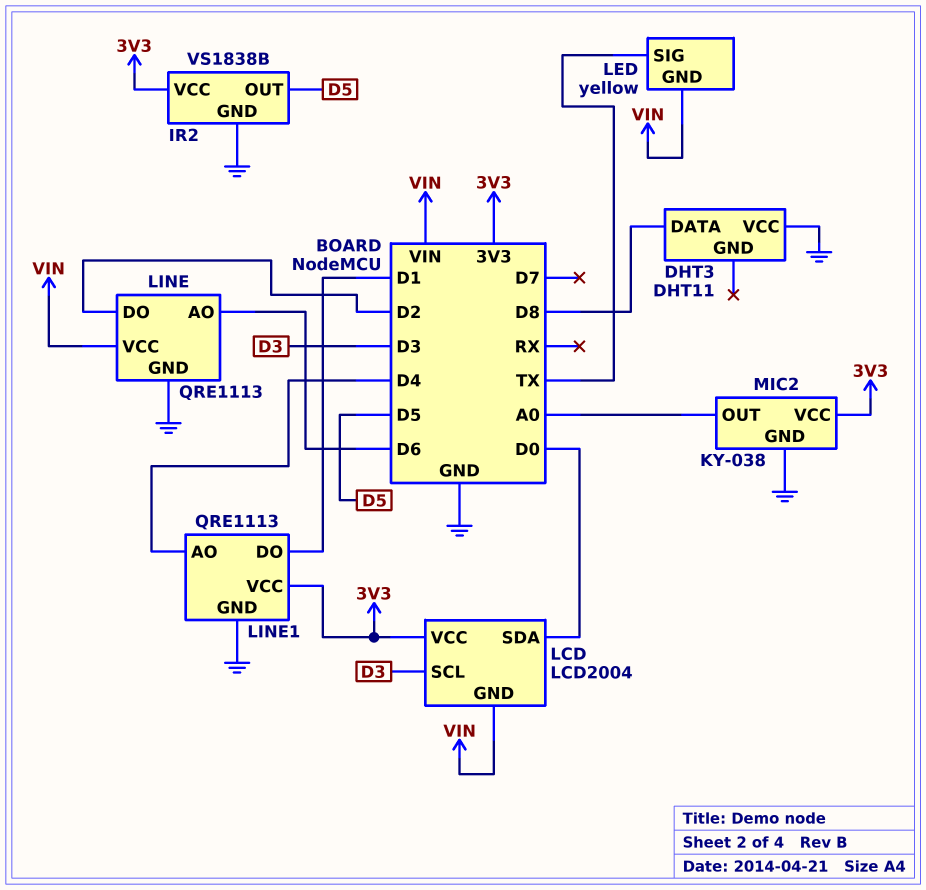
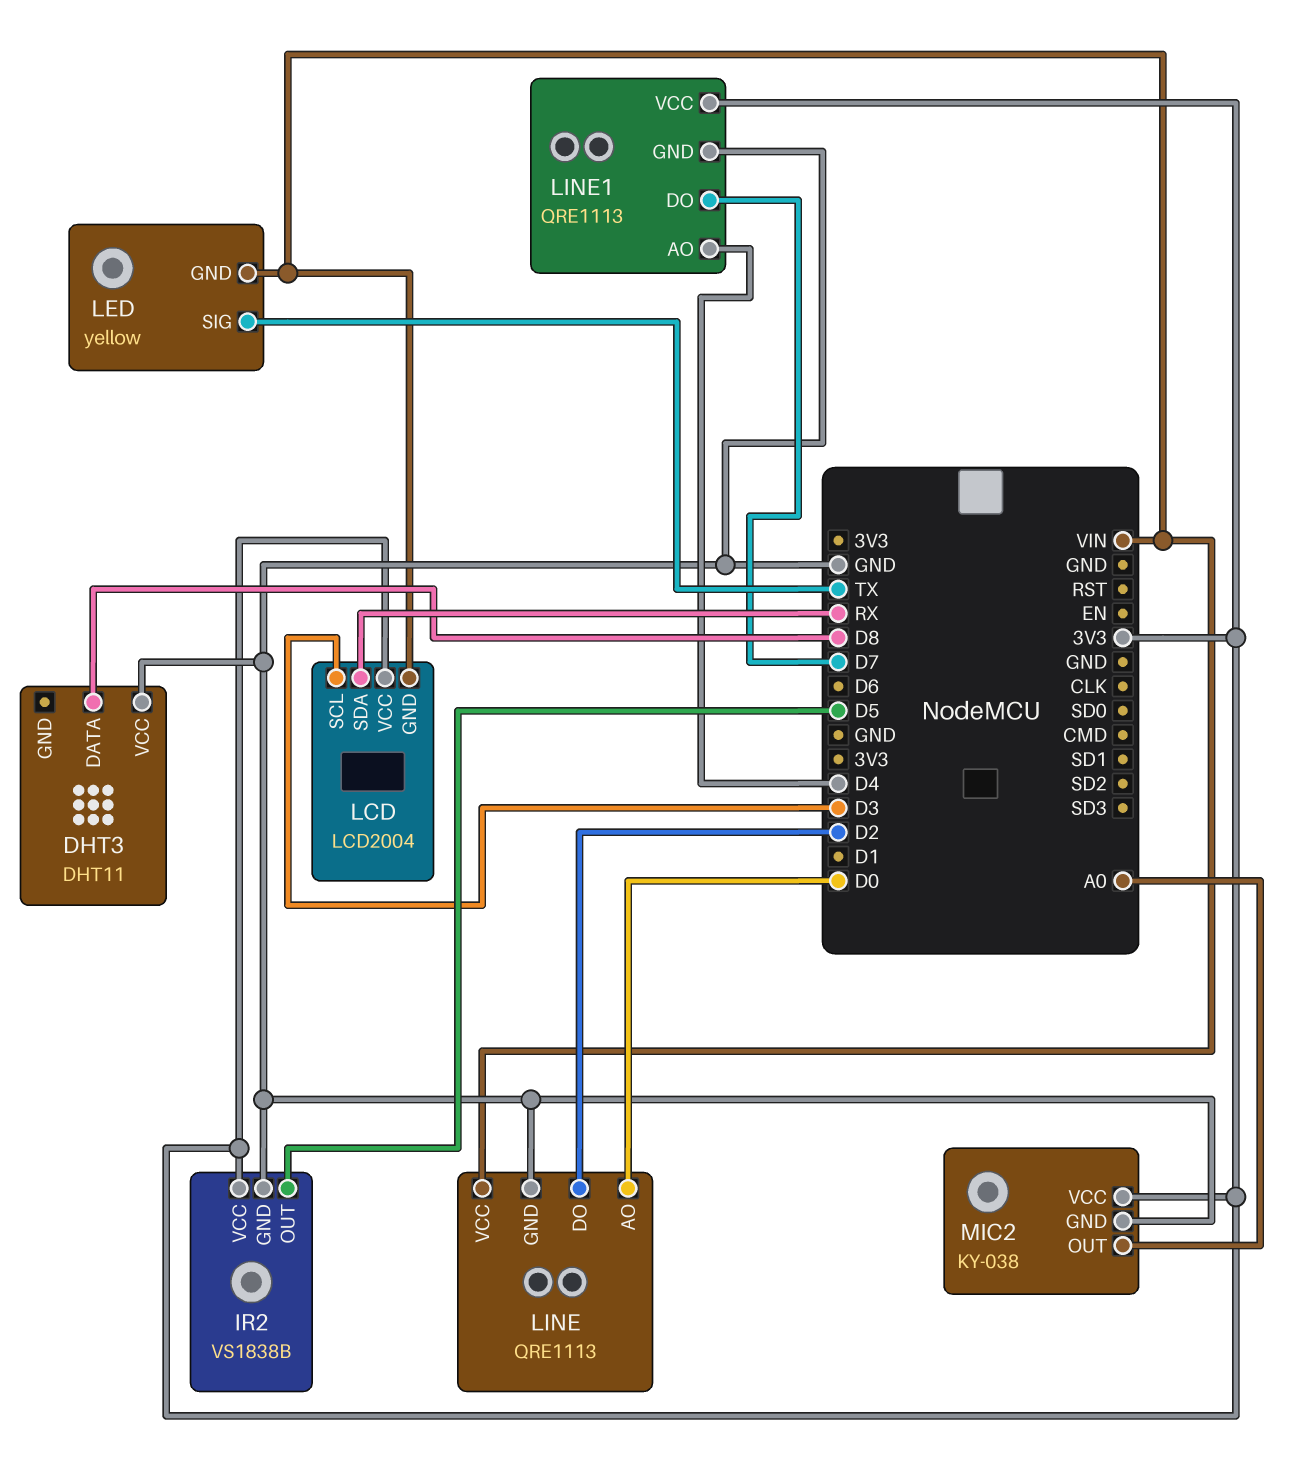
LCD pin SDA: D0 -> RX
LINE pin AO: D6 -> D0
LINE1 pin DO: D1 -> D7

